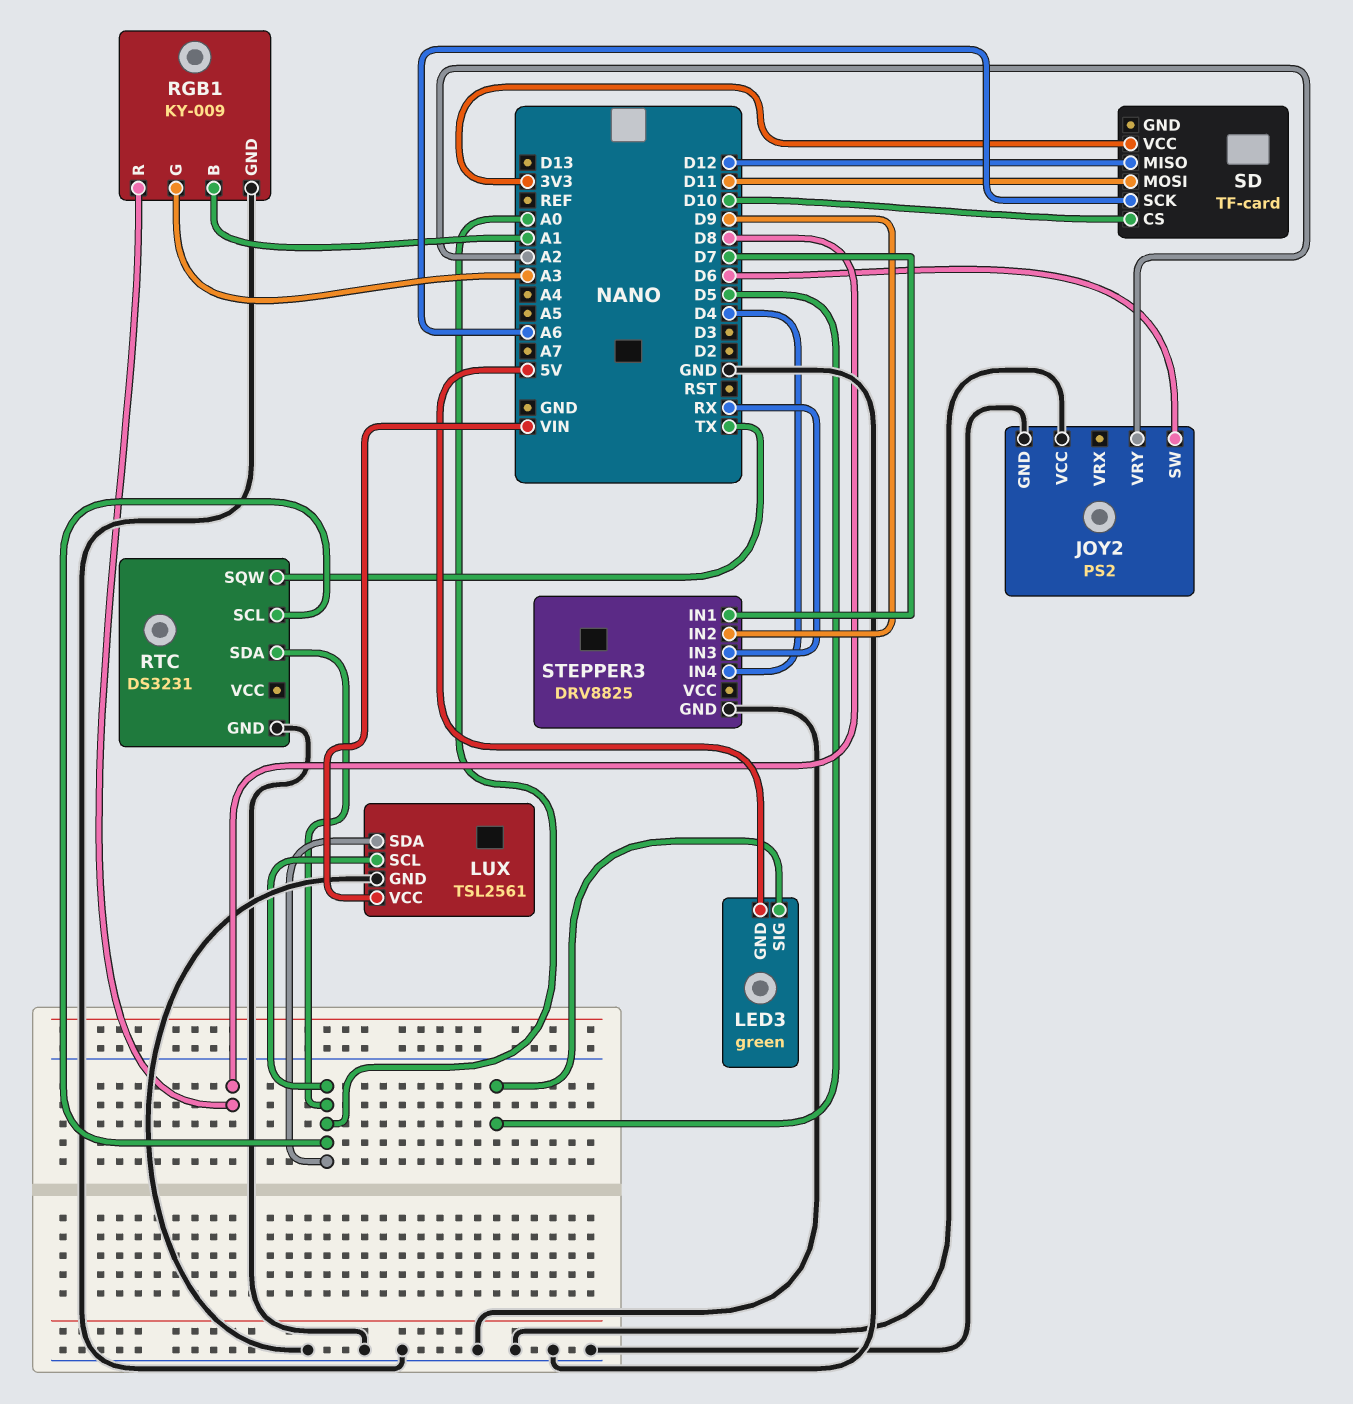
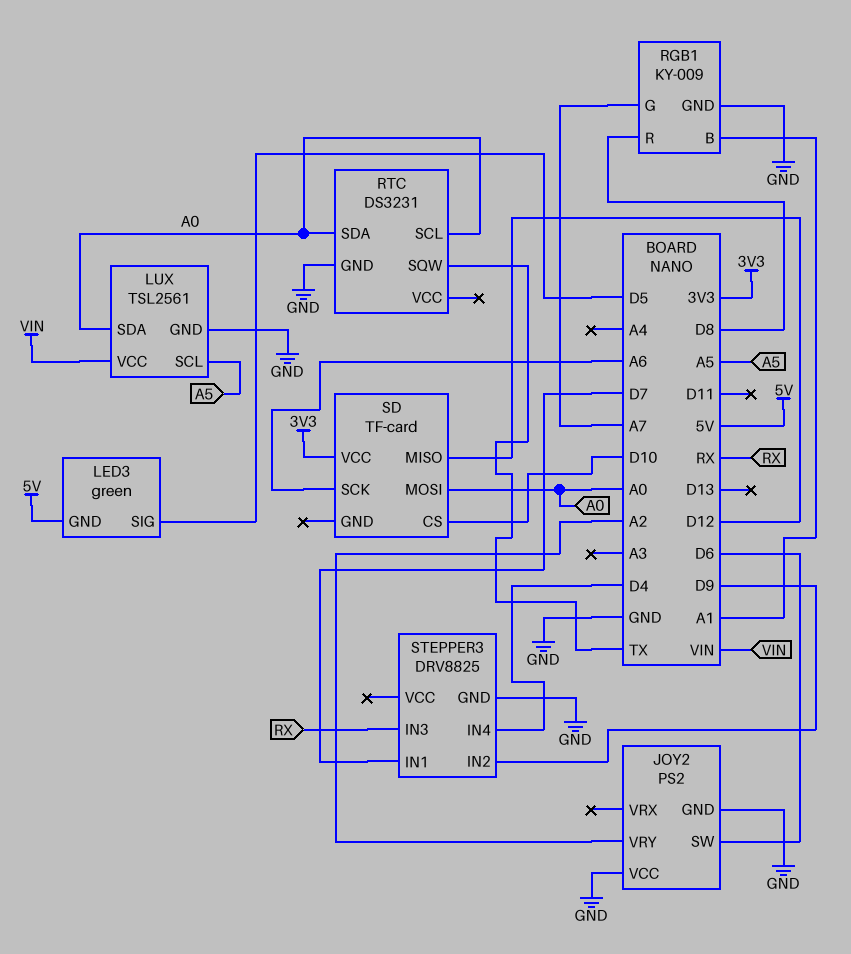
LUX pin SCL: A0 -> A5
RGB1 pin G: A3 -> A7
SD pin MOSI: D11 -> A0

